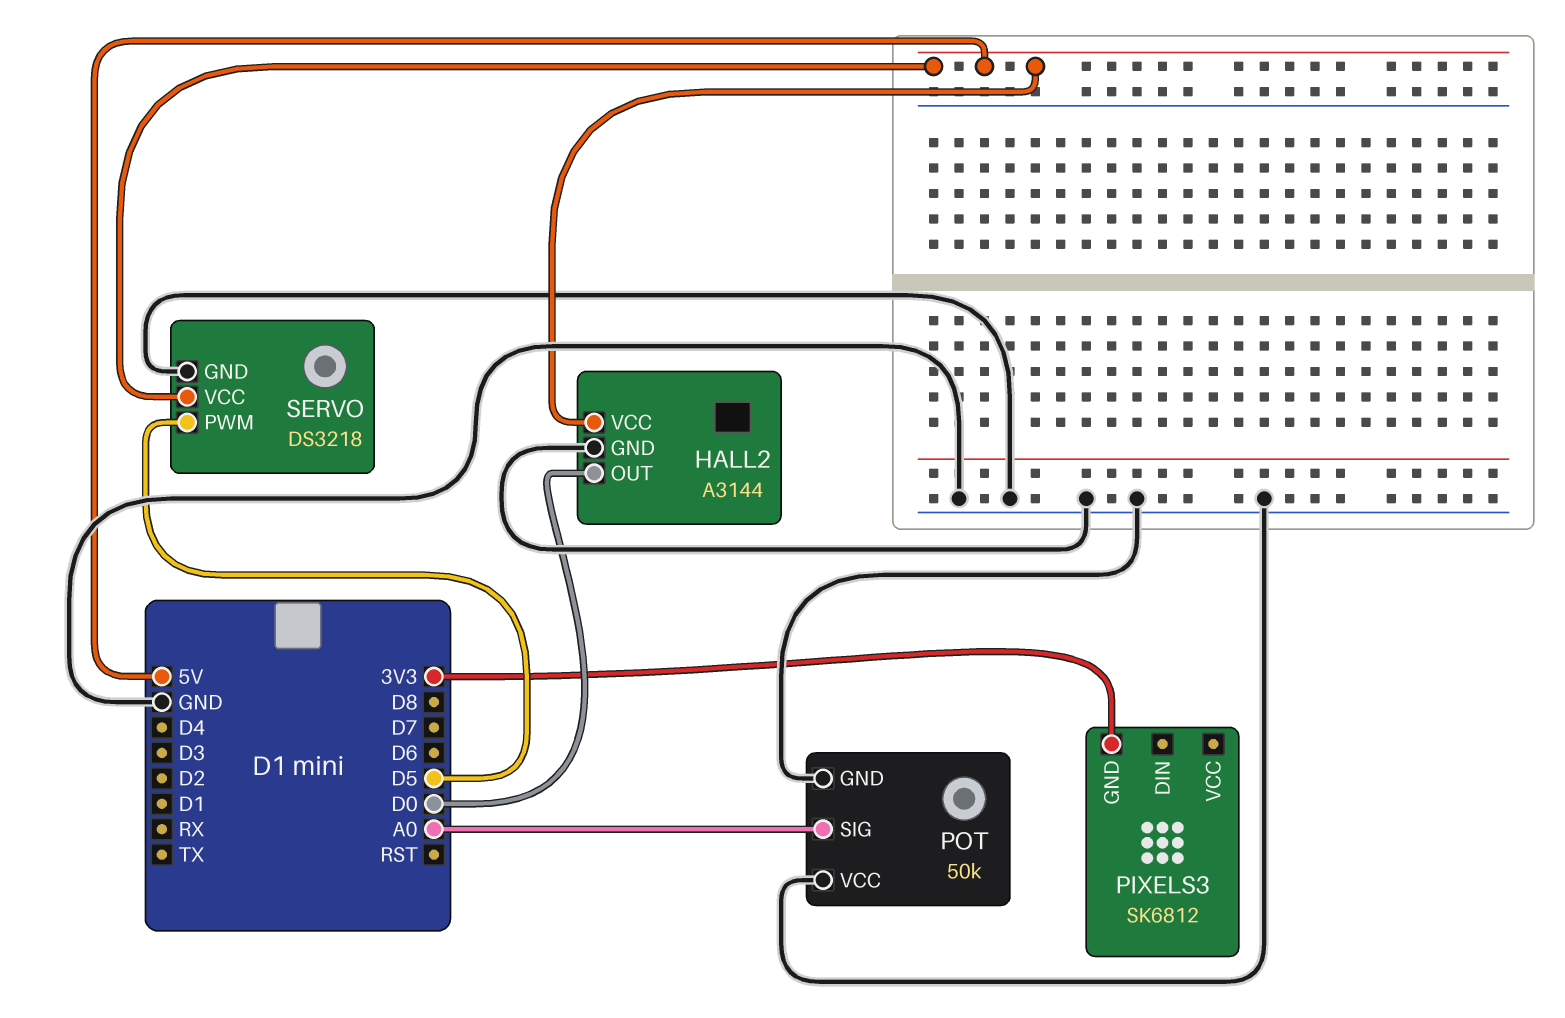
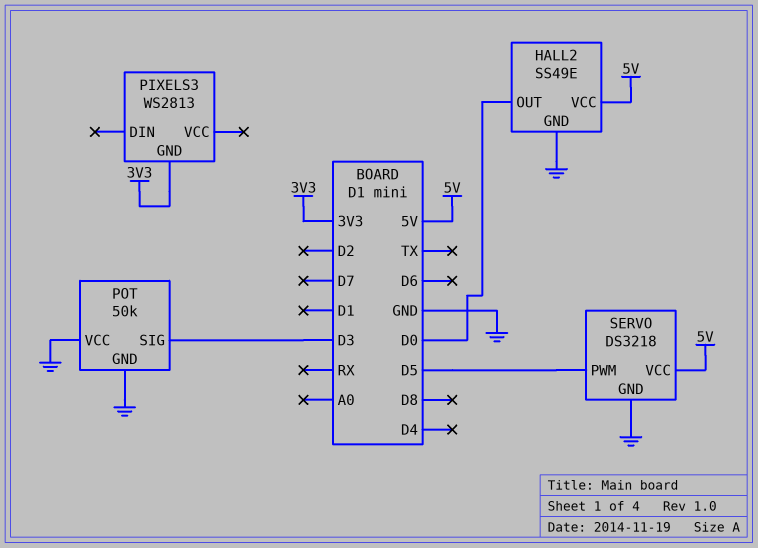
HALL2: A3144 -> SS49E
PIXELS3: SK6812 -> WS2813
POT pin SIG: A0 -> D3

